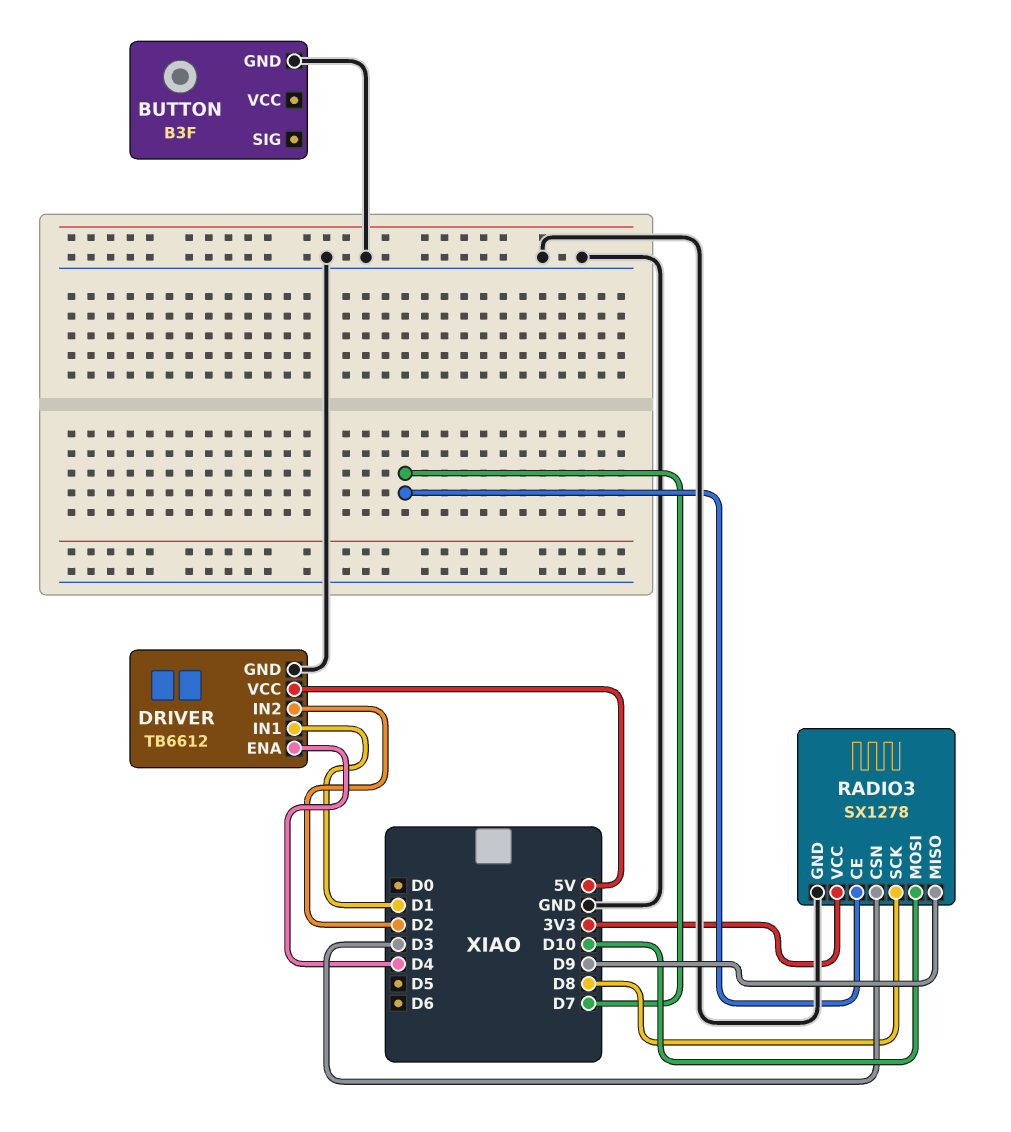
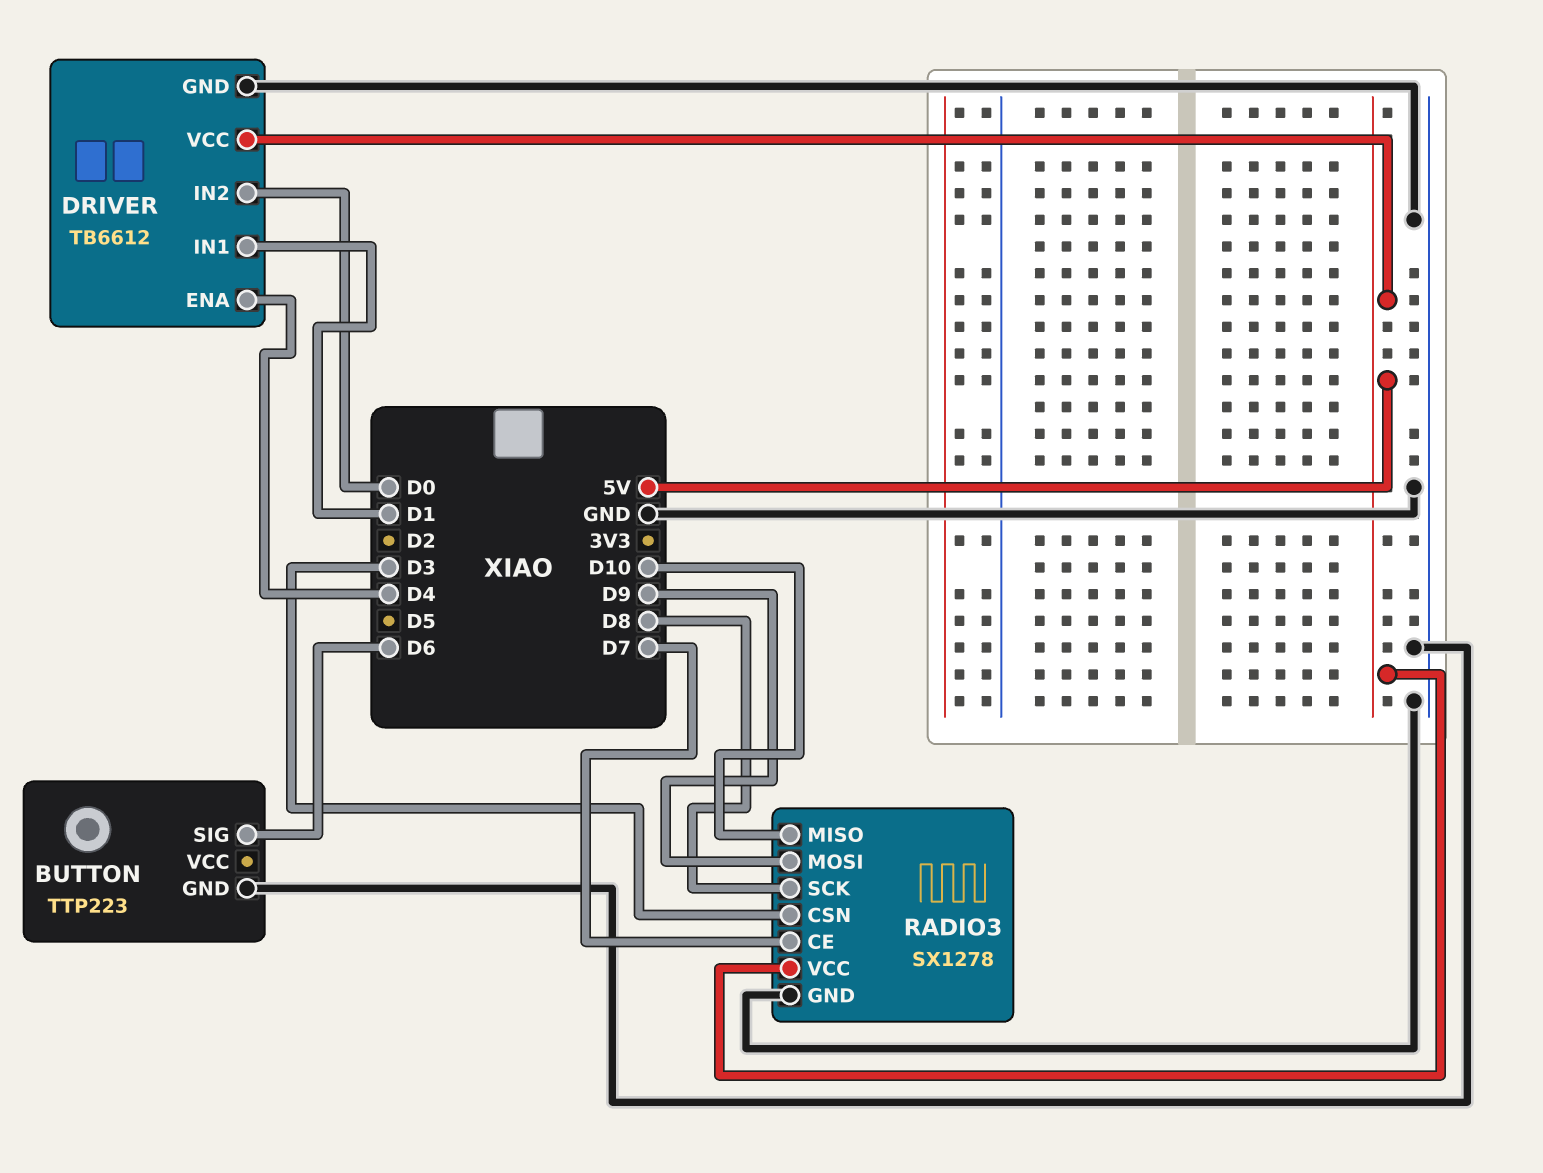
BUTTON: B3F -> TTP223
BUTTON pin SIG: none -> D6
DRIVER pin IN2: D2 -> D0
RADIO3 pin MISO: D9 -> D10
RADIO3 pin MOSI: D10 -> D9
RADIO3 pin VCC: 3V3 -> 5V

